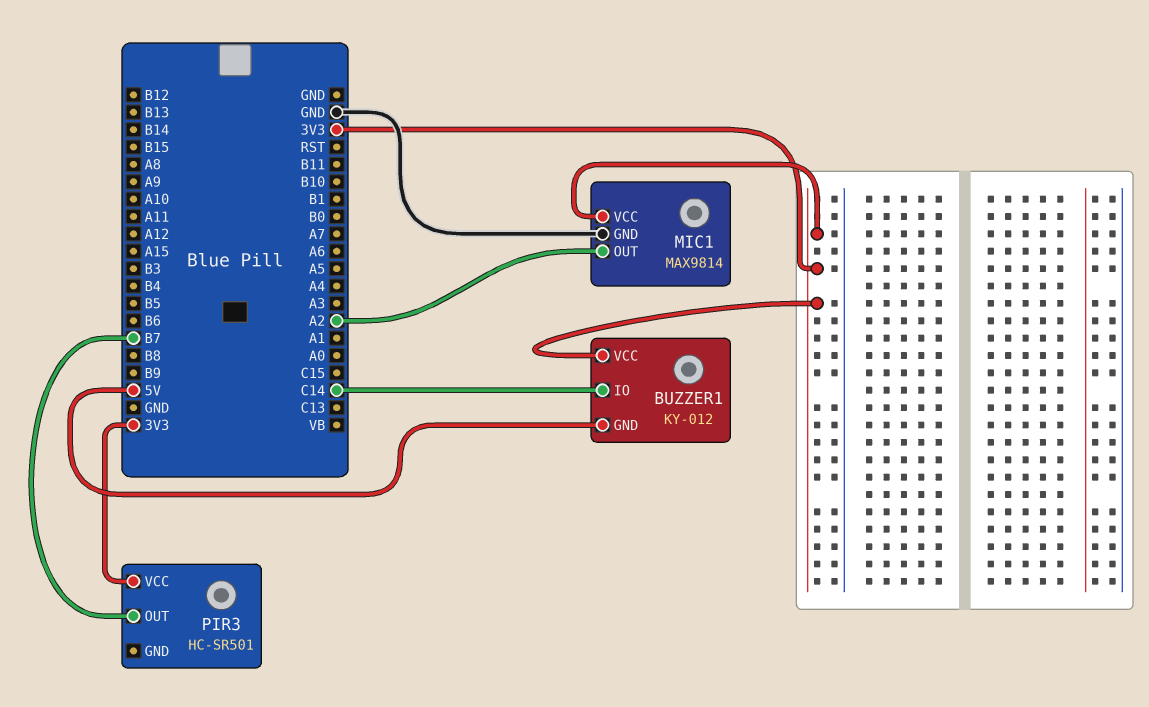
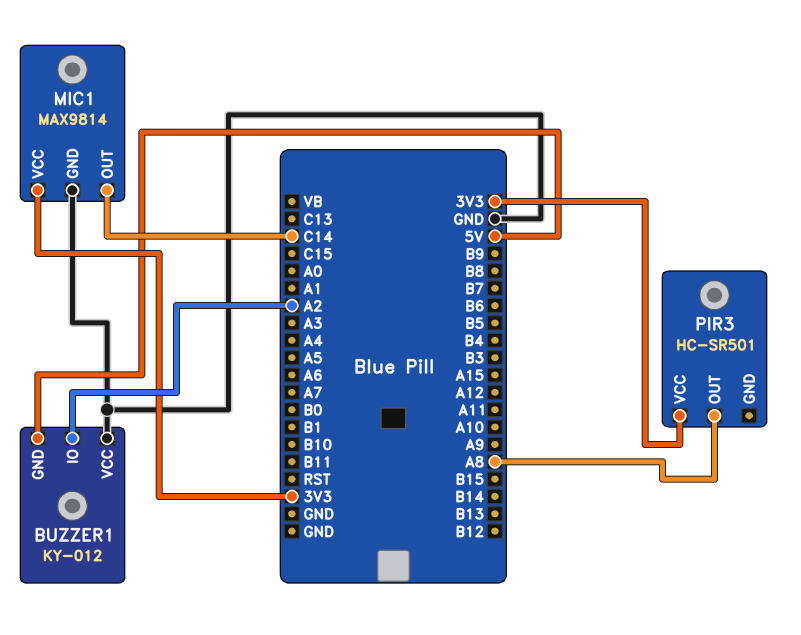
BUZZER1 pin IO: C14 -> A2
BUZZER1 pin VCC: 3V3 -> GND
MIC1 pin OUT: A2 -> C14
PIR3 pin OUT: B7 -> A8

